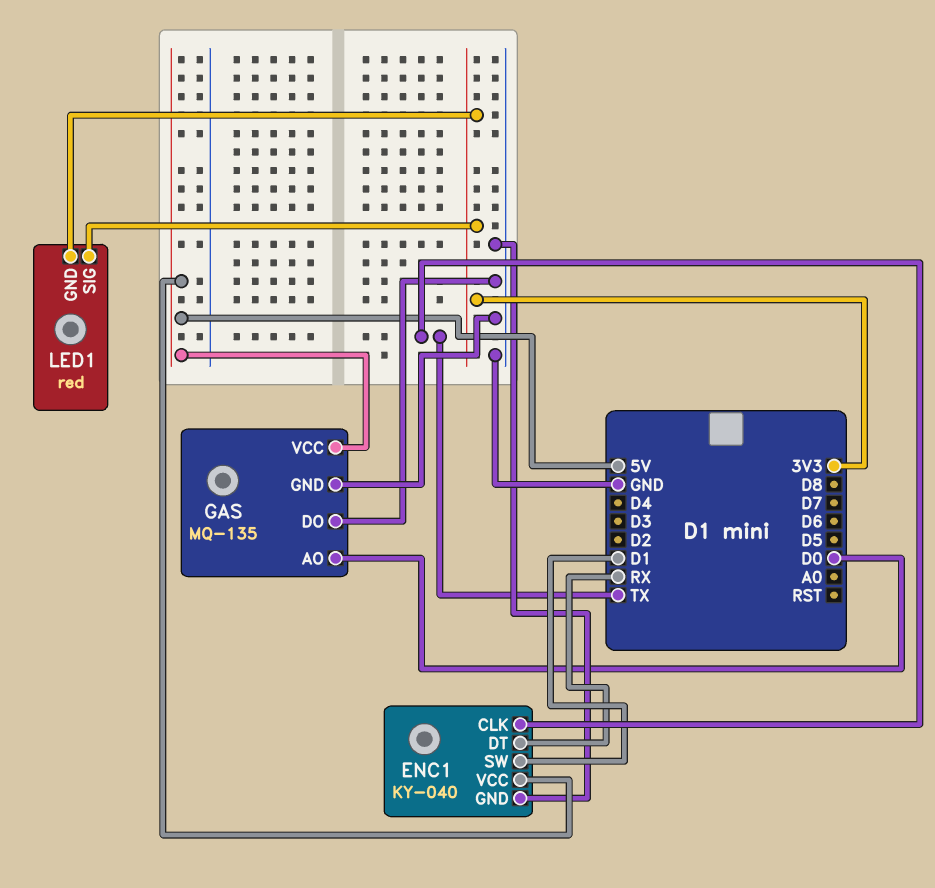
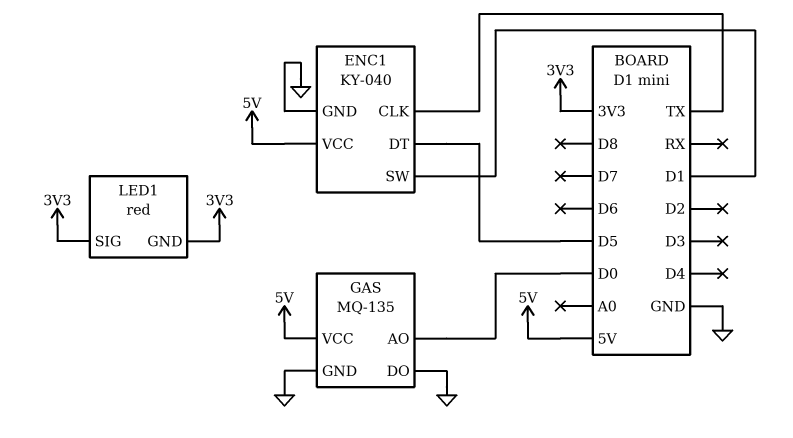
ENC1 pin DT: RX -> D5

